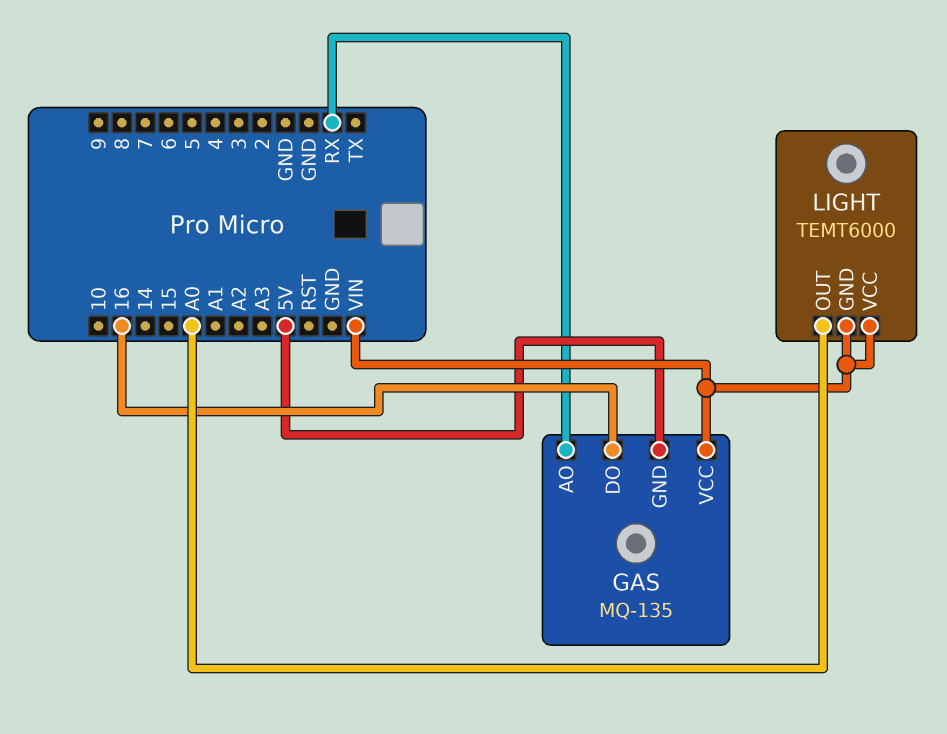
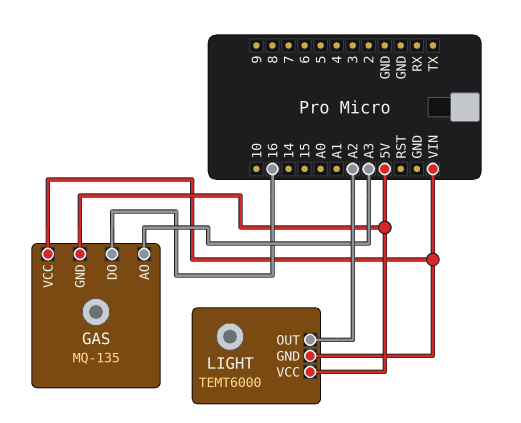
GAS pin AO: RX -> A3
LIGHT pin OUT: A0 -> A2
LIGHT pin VCC: VIN -> 5V

